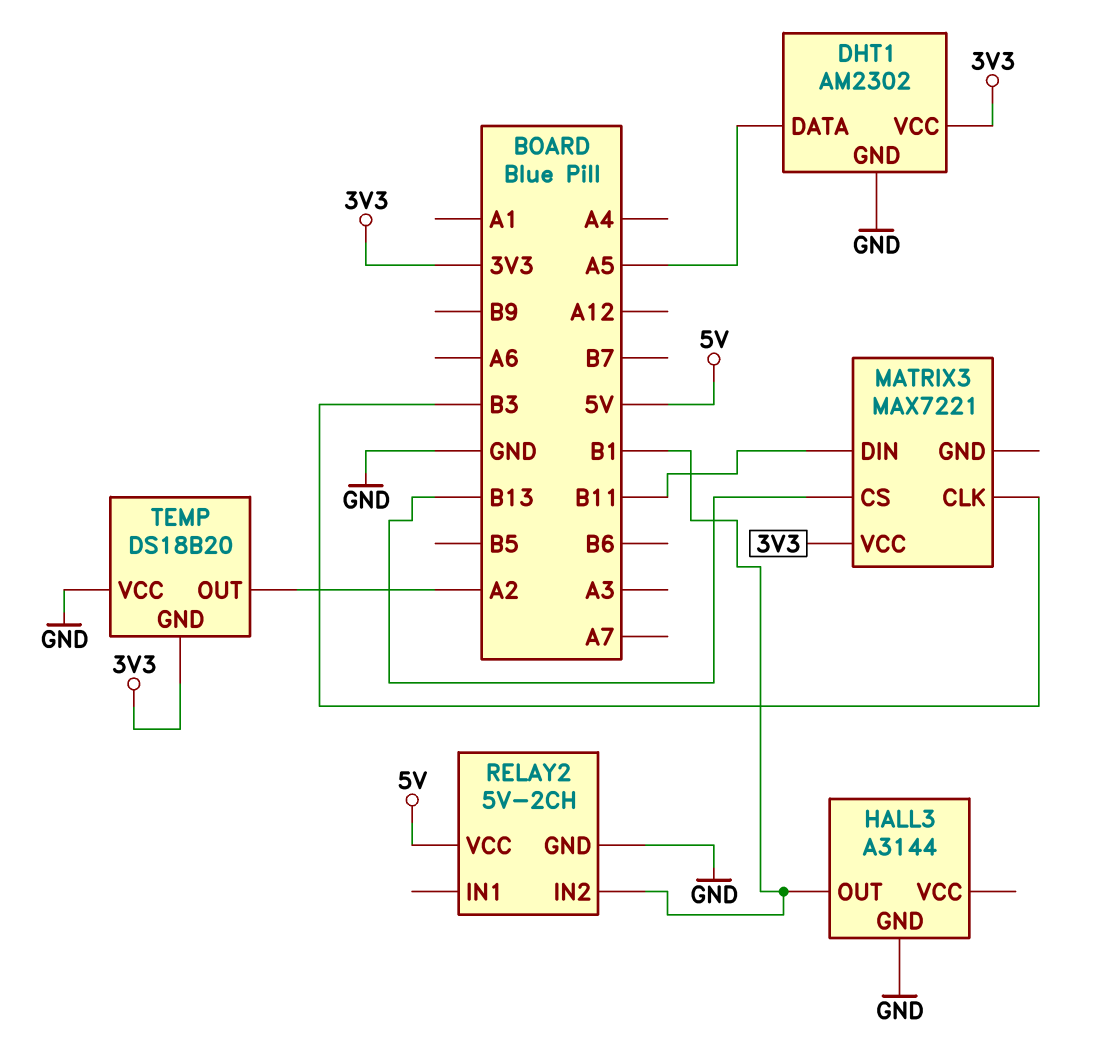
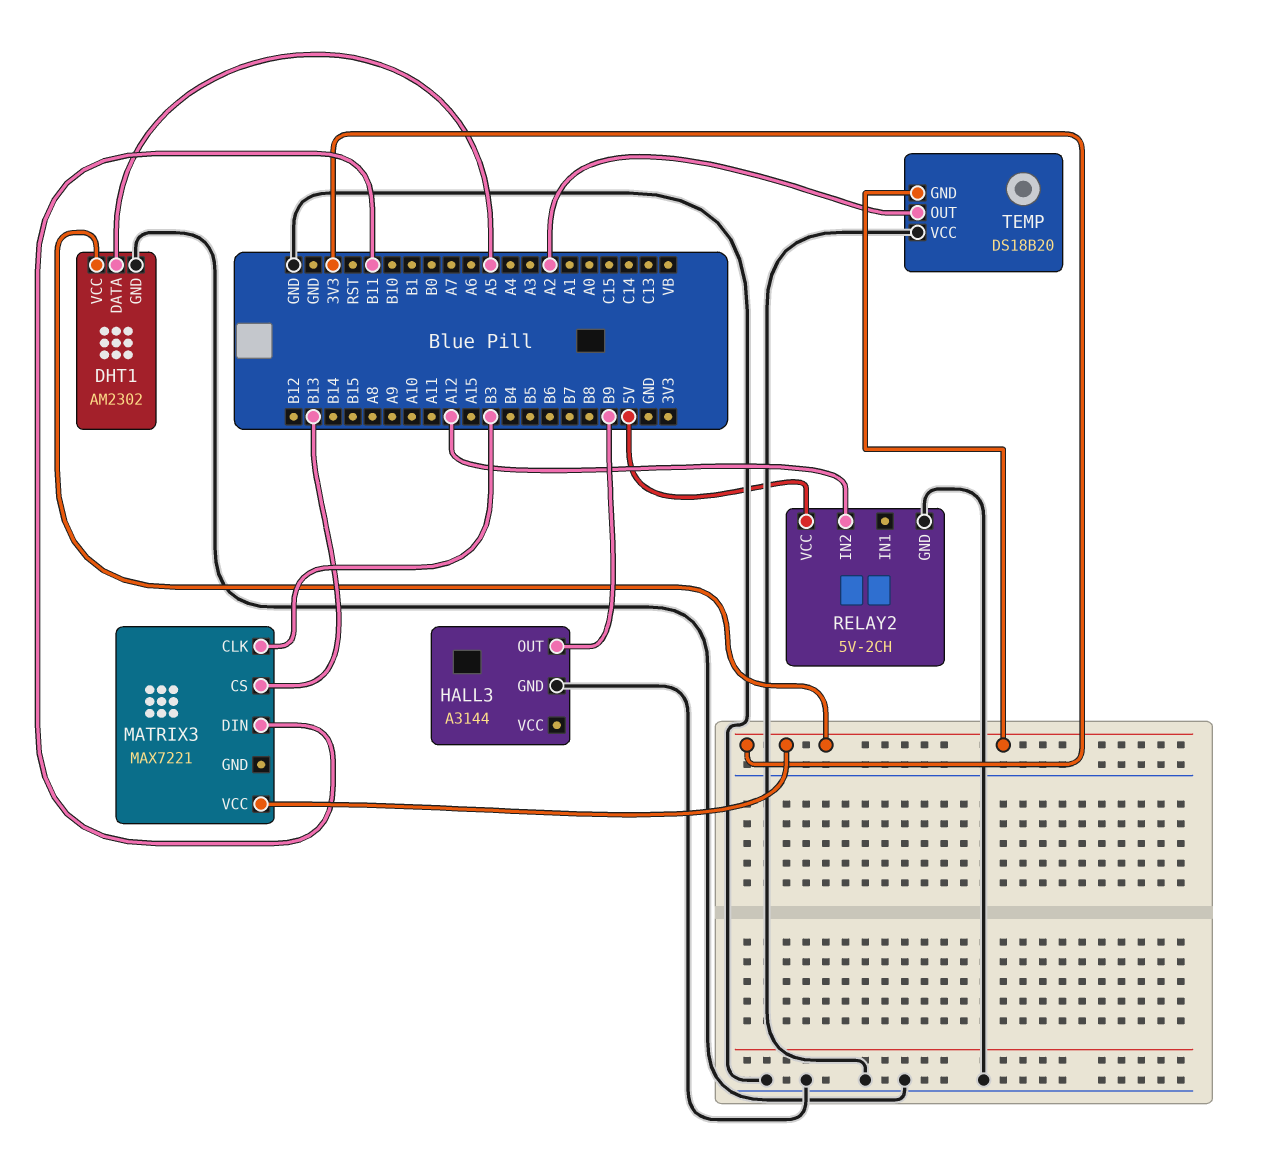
HALL3 pin OUT: B1 -> B9
RELAY2 pin IN2: B1 -> A12

